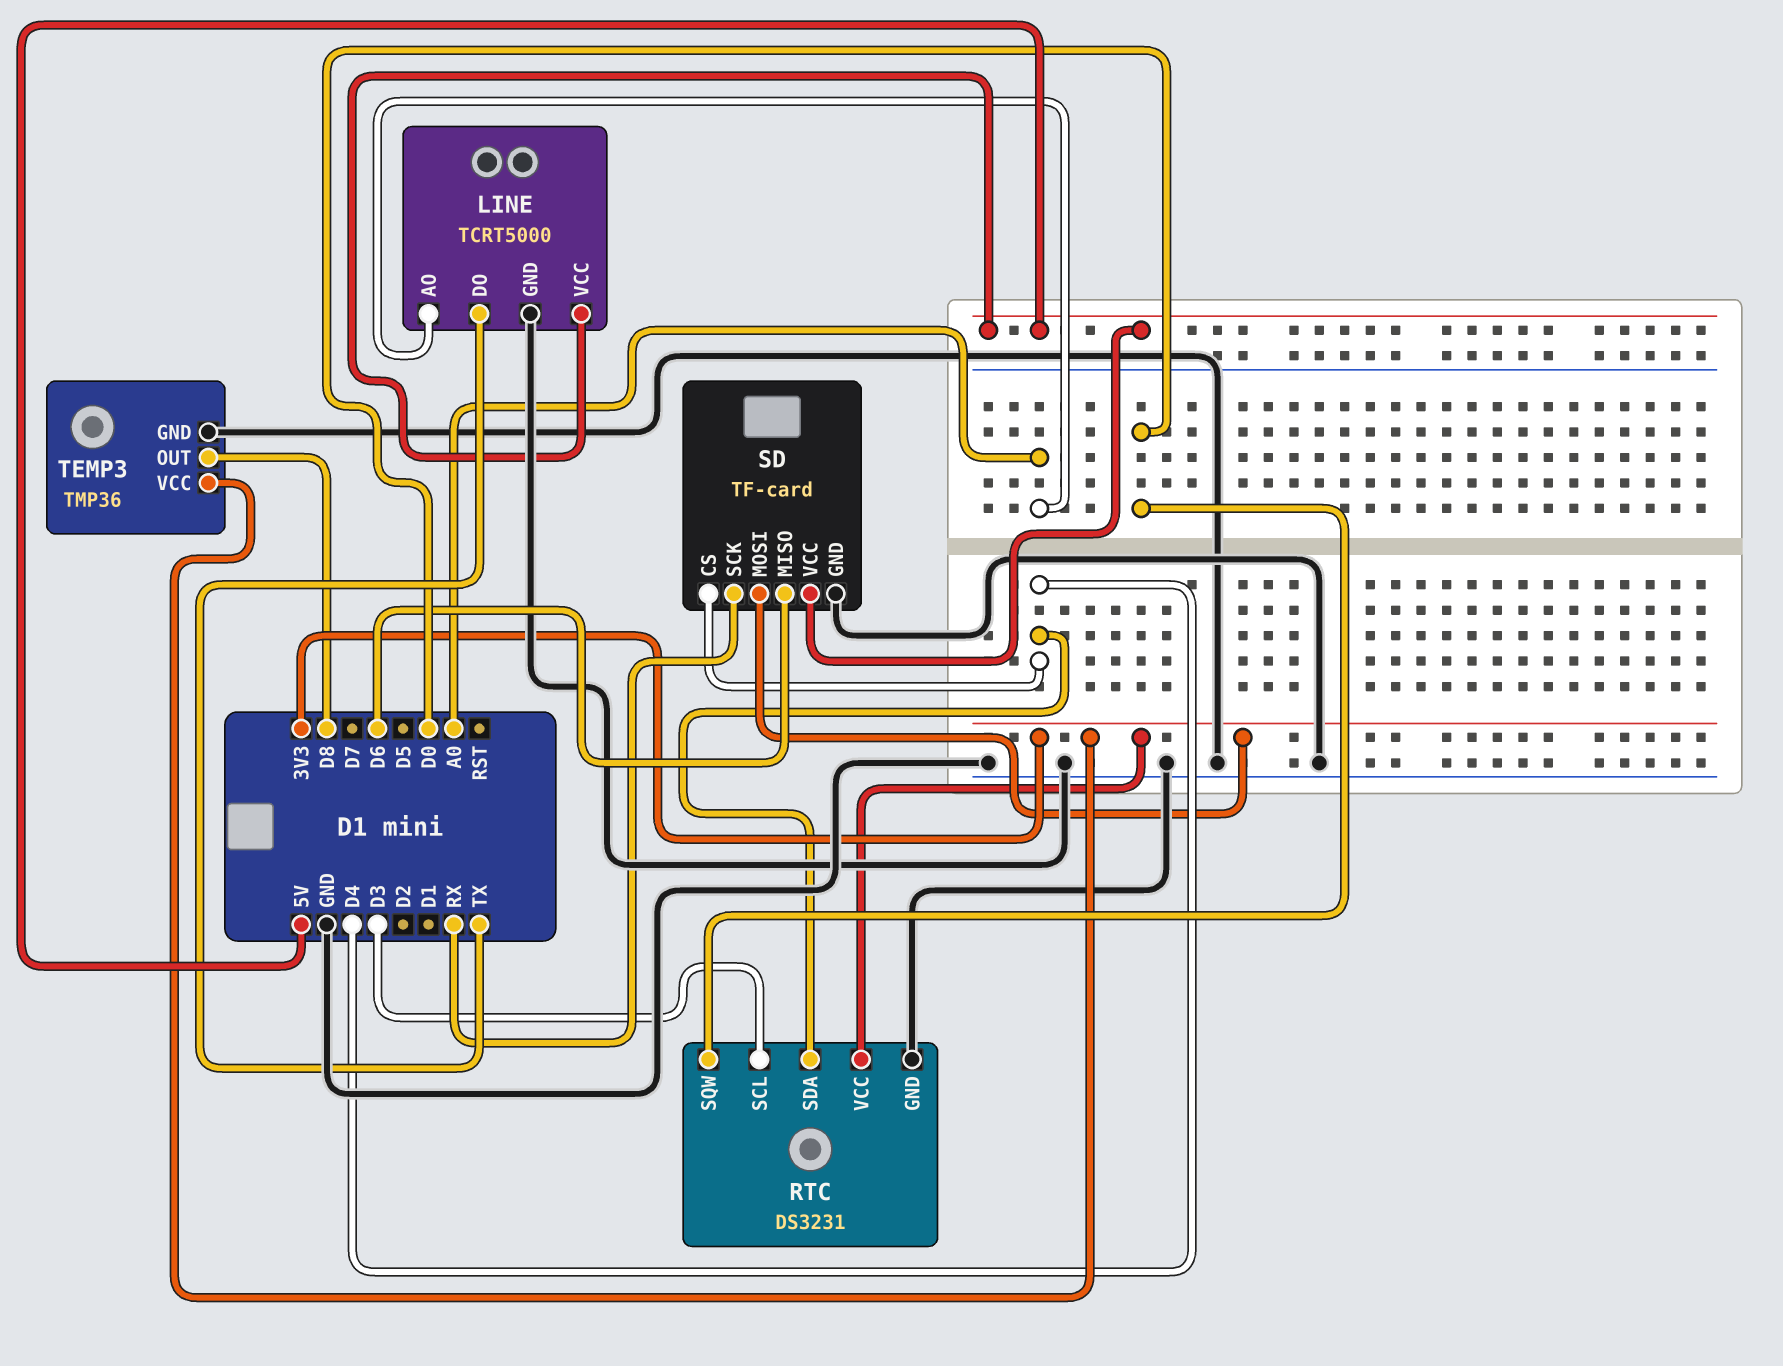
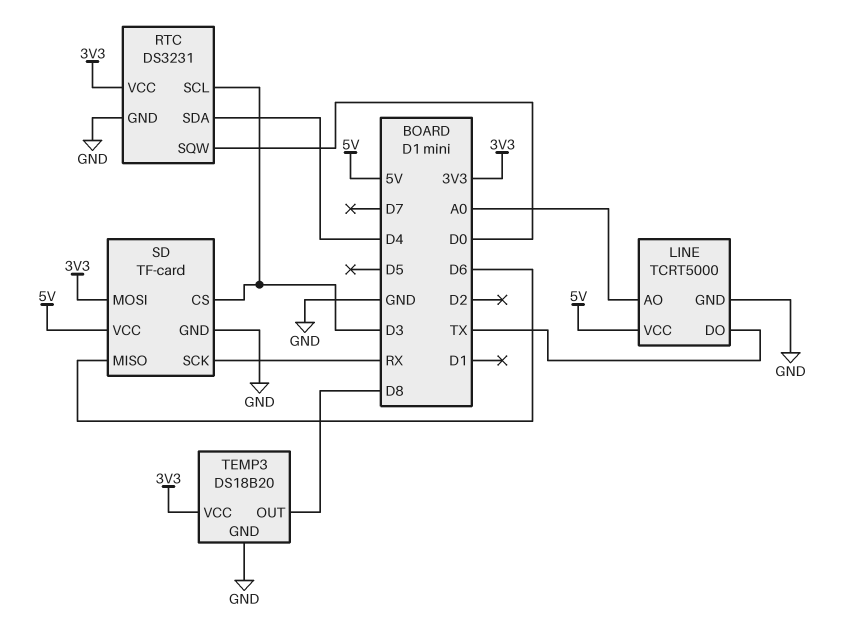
SD pin CS: D4 -> D3
TEMP3: TMP36 -> DS18B20

